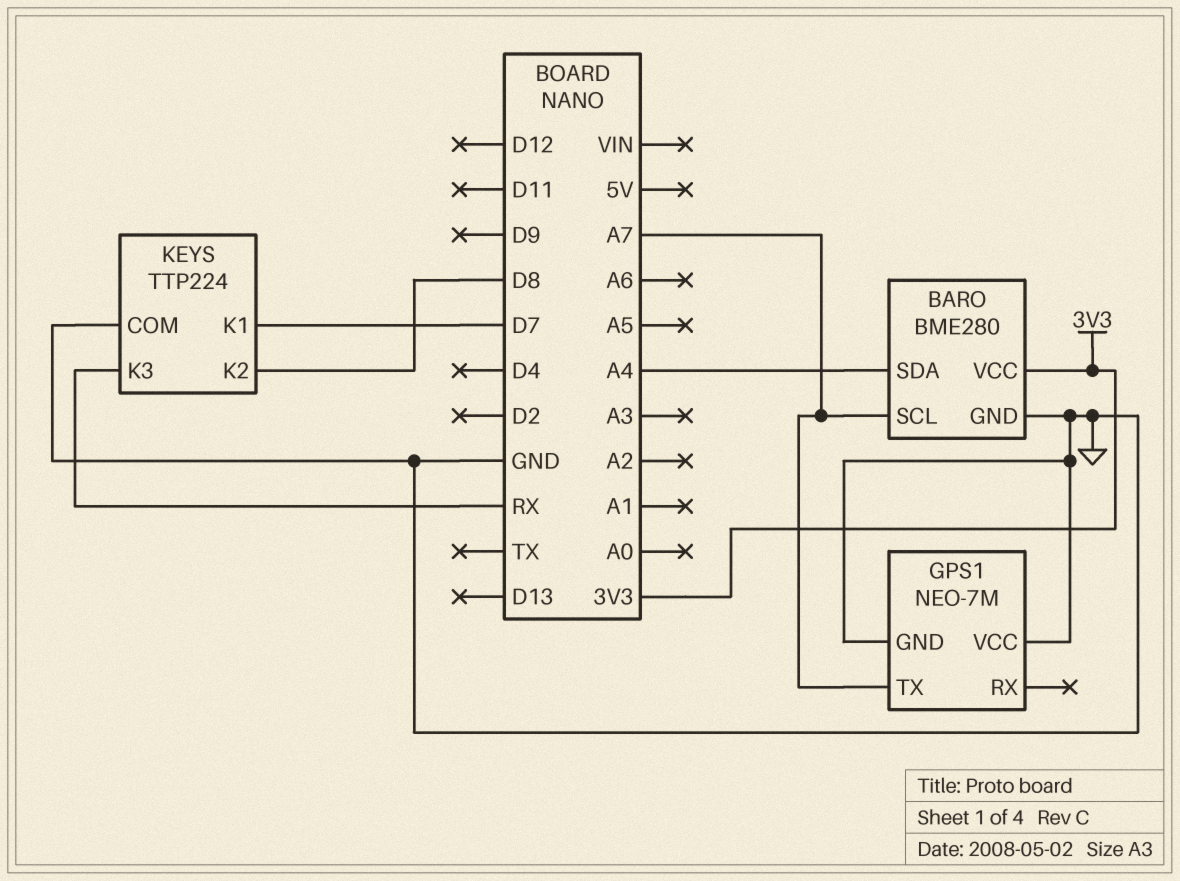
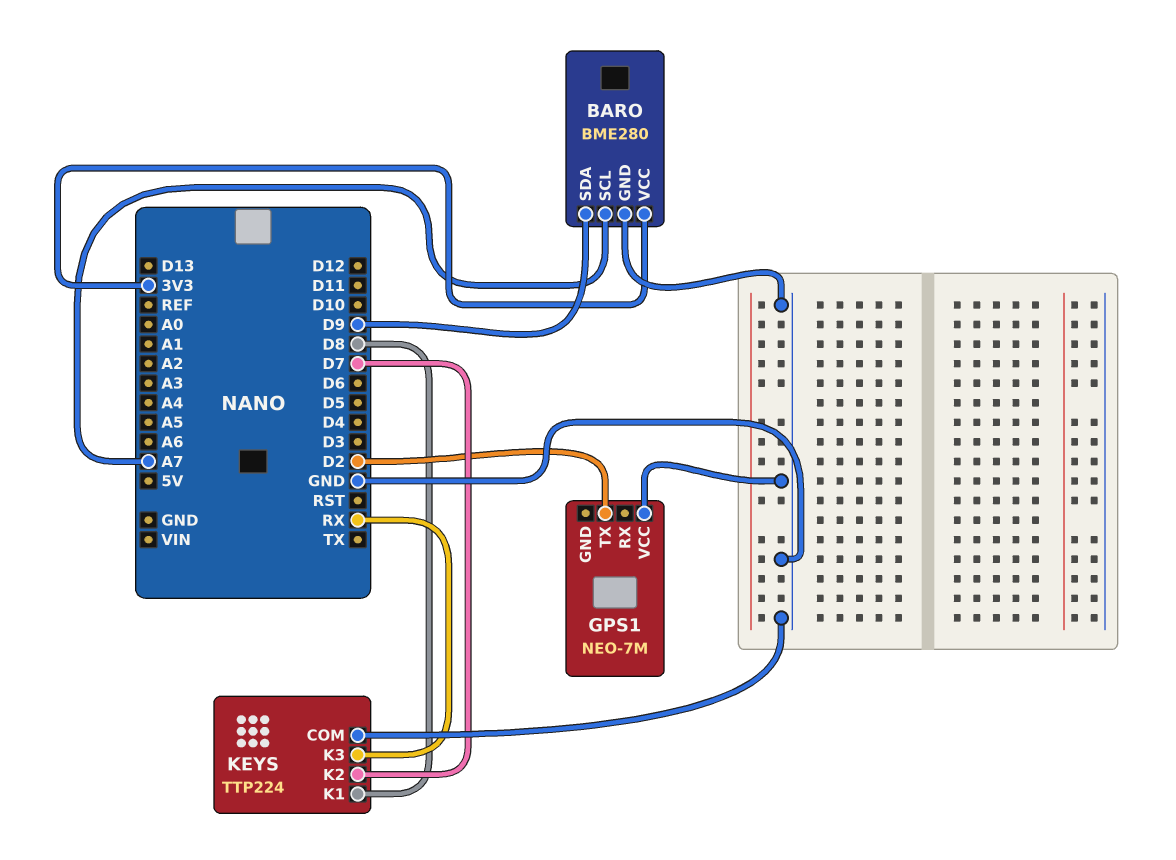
BARO pin SDA: A4 -> D9
GPS1 pin GND: GND -> none
GPS1 pin TX: A7 -> D2
KEYS pin K1: D7 -> D8
KEYS pin K2: D8 -> D7

